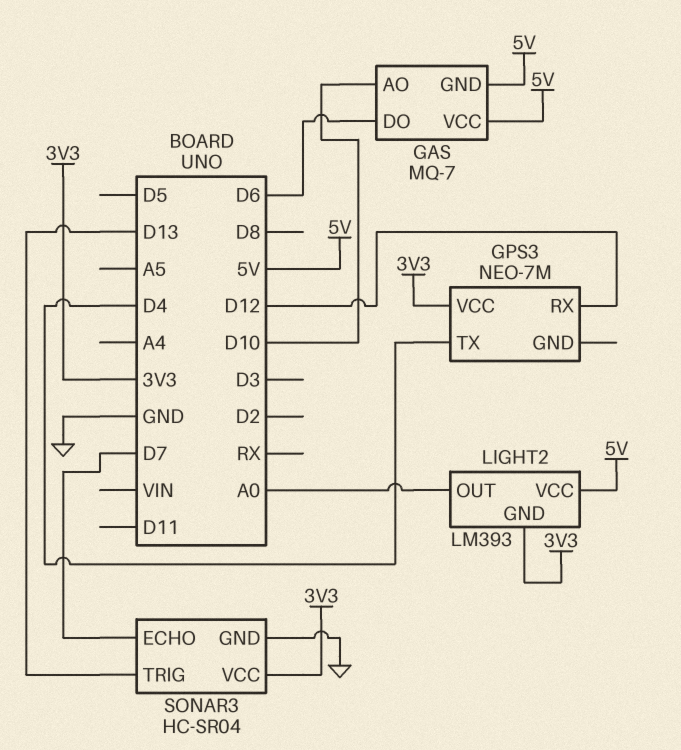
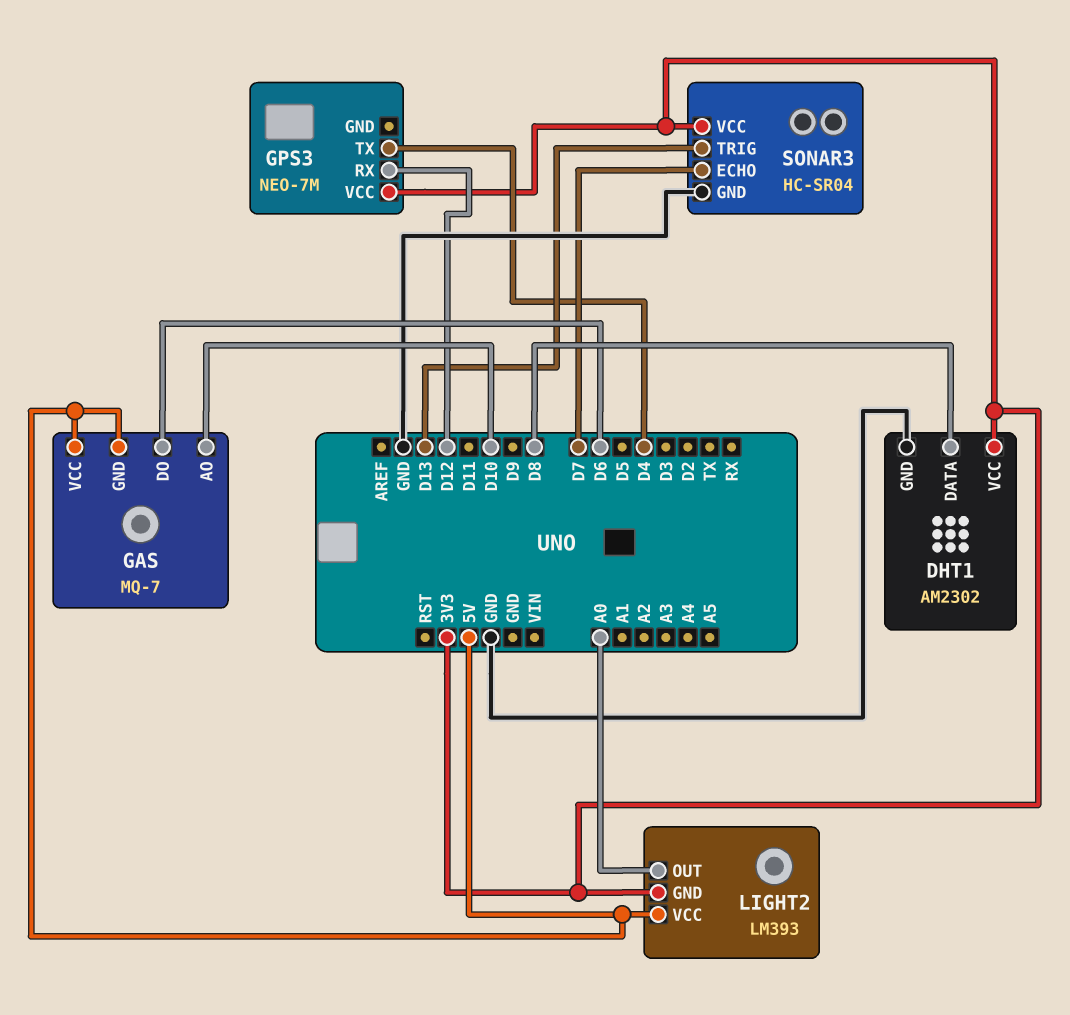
DHT1: none -> AM2302
DHT1 pin DATA: none -> D8
DHT1 pin GND: none -> GND
DHT1 pin VCC: none -> 3V3

